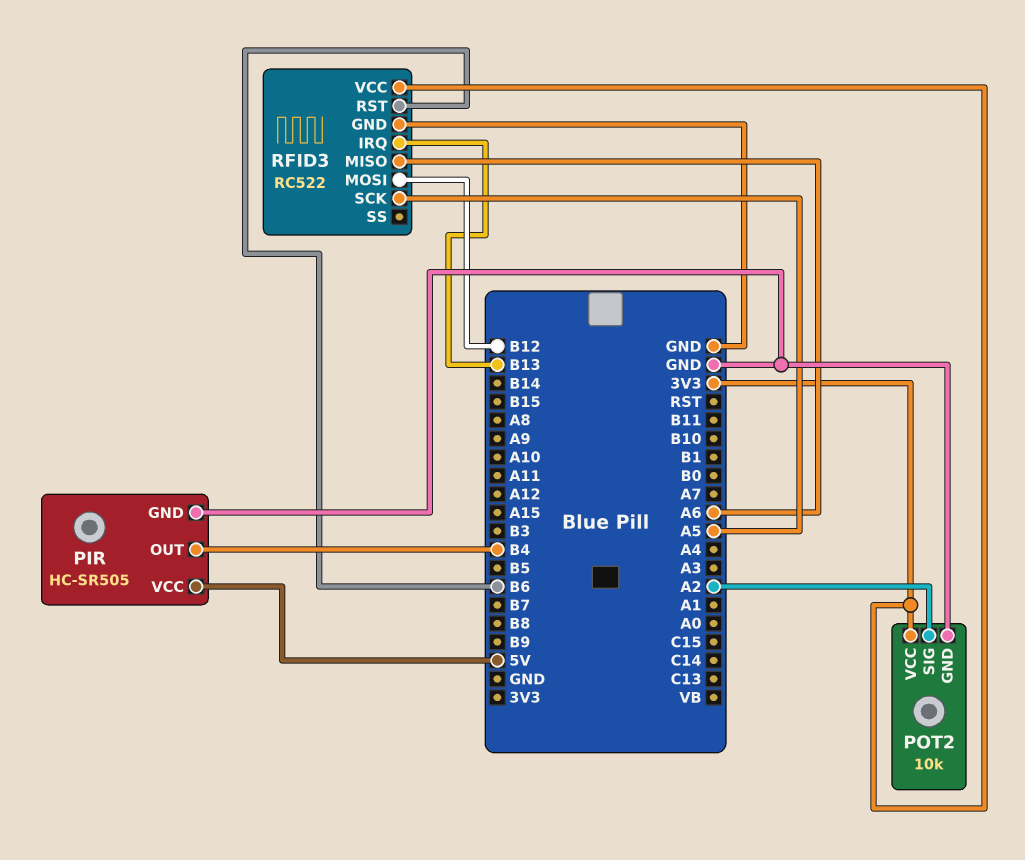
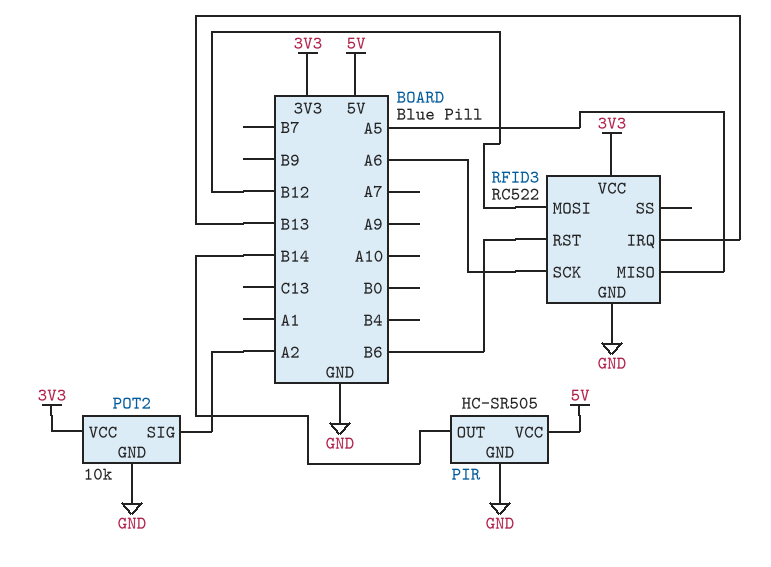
PIR pin OUT: B4 -> B14
RFID3 pin MISO: A6 -> A5
RFID3 pin SCK: A5 -> A6

